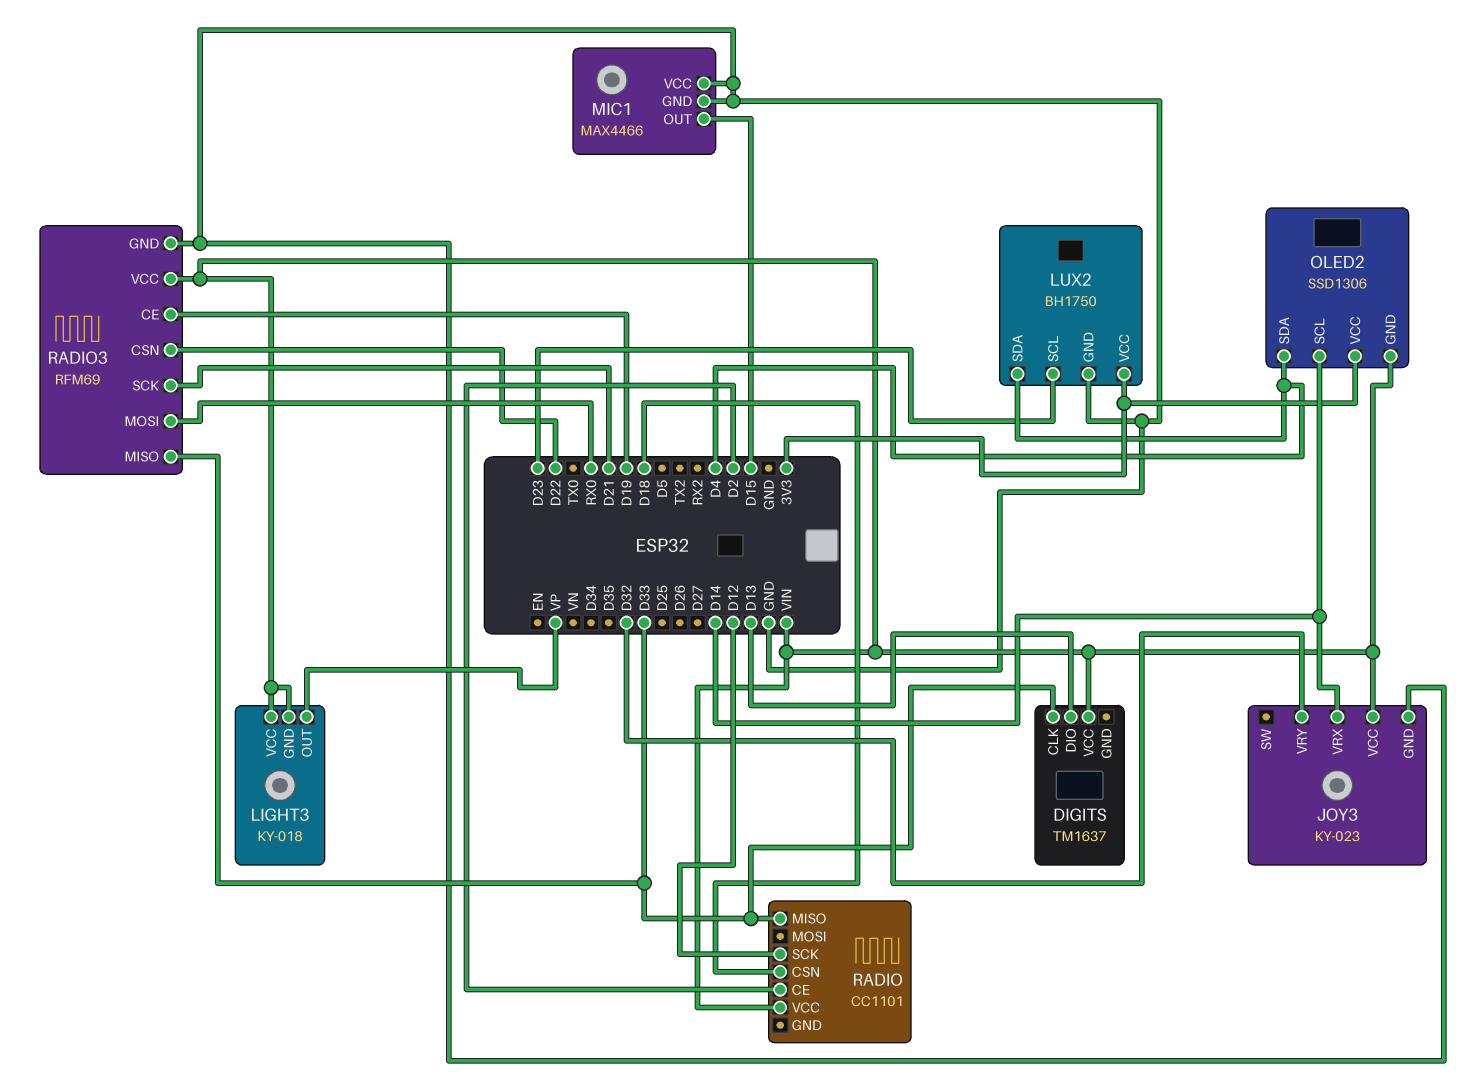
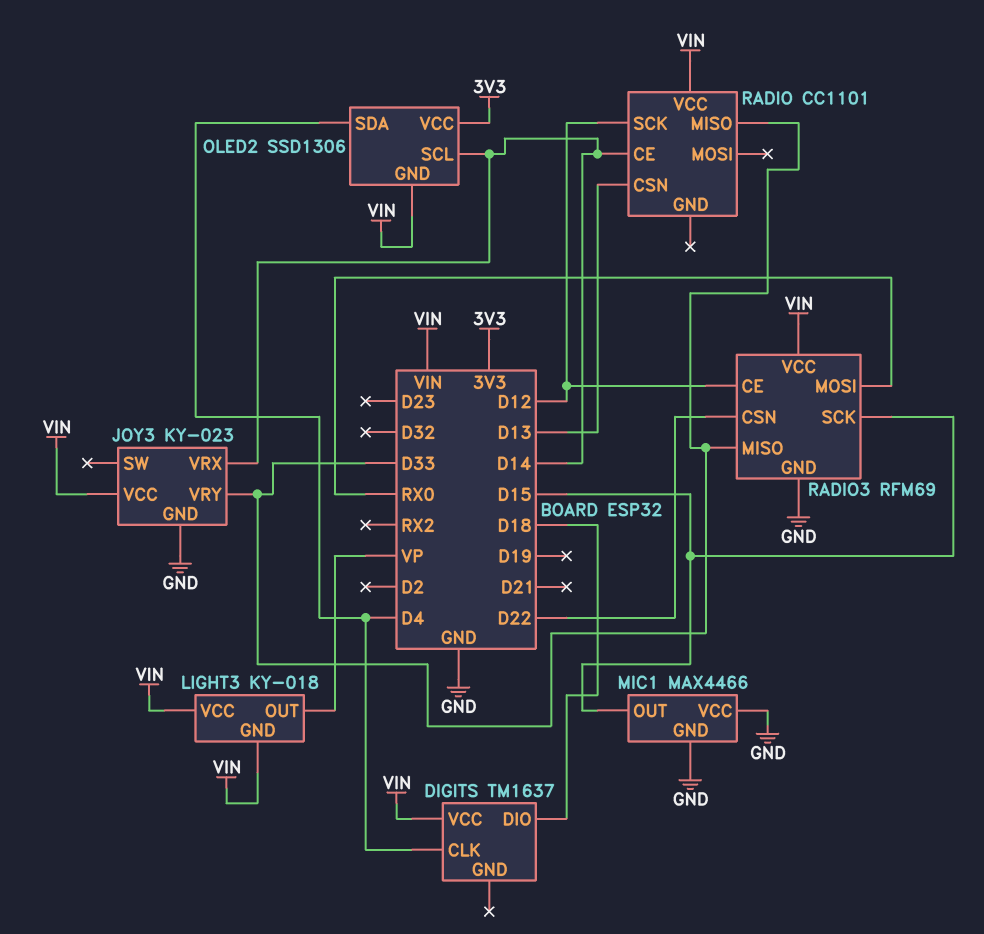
DIGITS pin CLK: D33 -> D4
DIGITS pin DIO: D13 -> D18
JOY3 pin VRY: D32 -> D33
LUX2: BH1750 -> none
LUX2 pin GND: GND -> none
LUX2 pin SCL: D23 -> none
LUX2 pin SDA: D4 -> none
LUX2 pin VCC: 3V3 -> none
RADIO pin CE: D2 -> D14
RADIO pin CSN: D18 -> D13
RADIO3 pin CE: D19 -> D12
RADIO3 pin SCK: D21 -> D15

